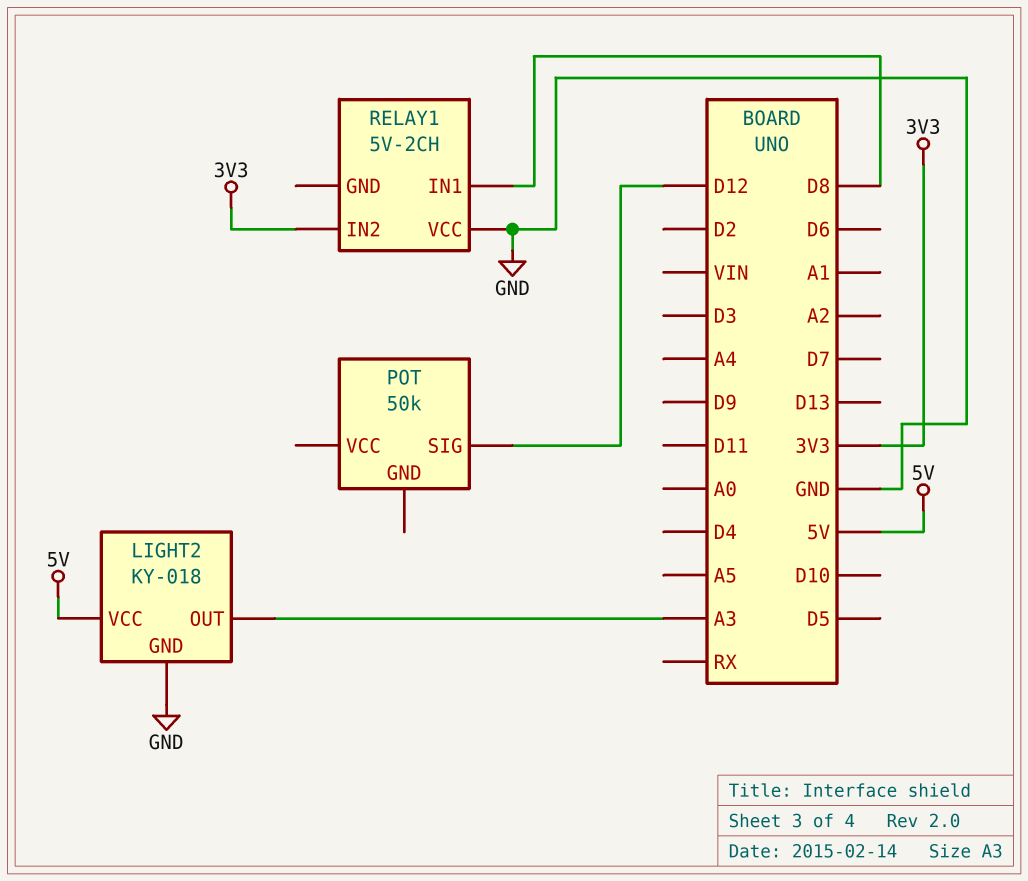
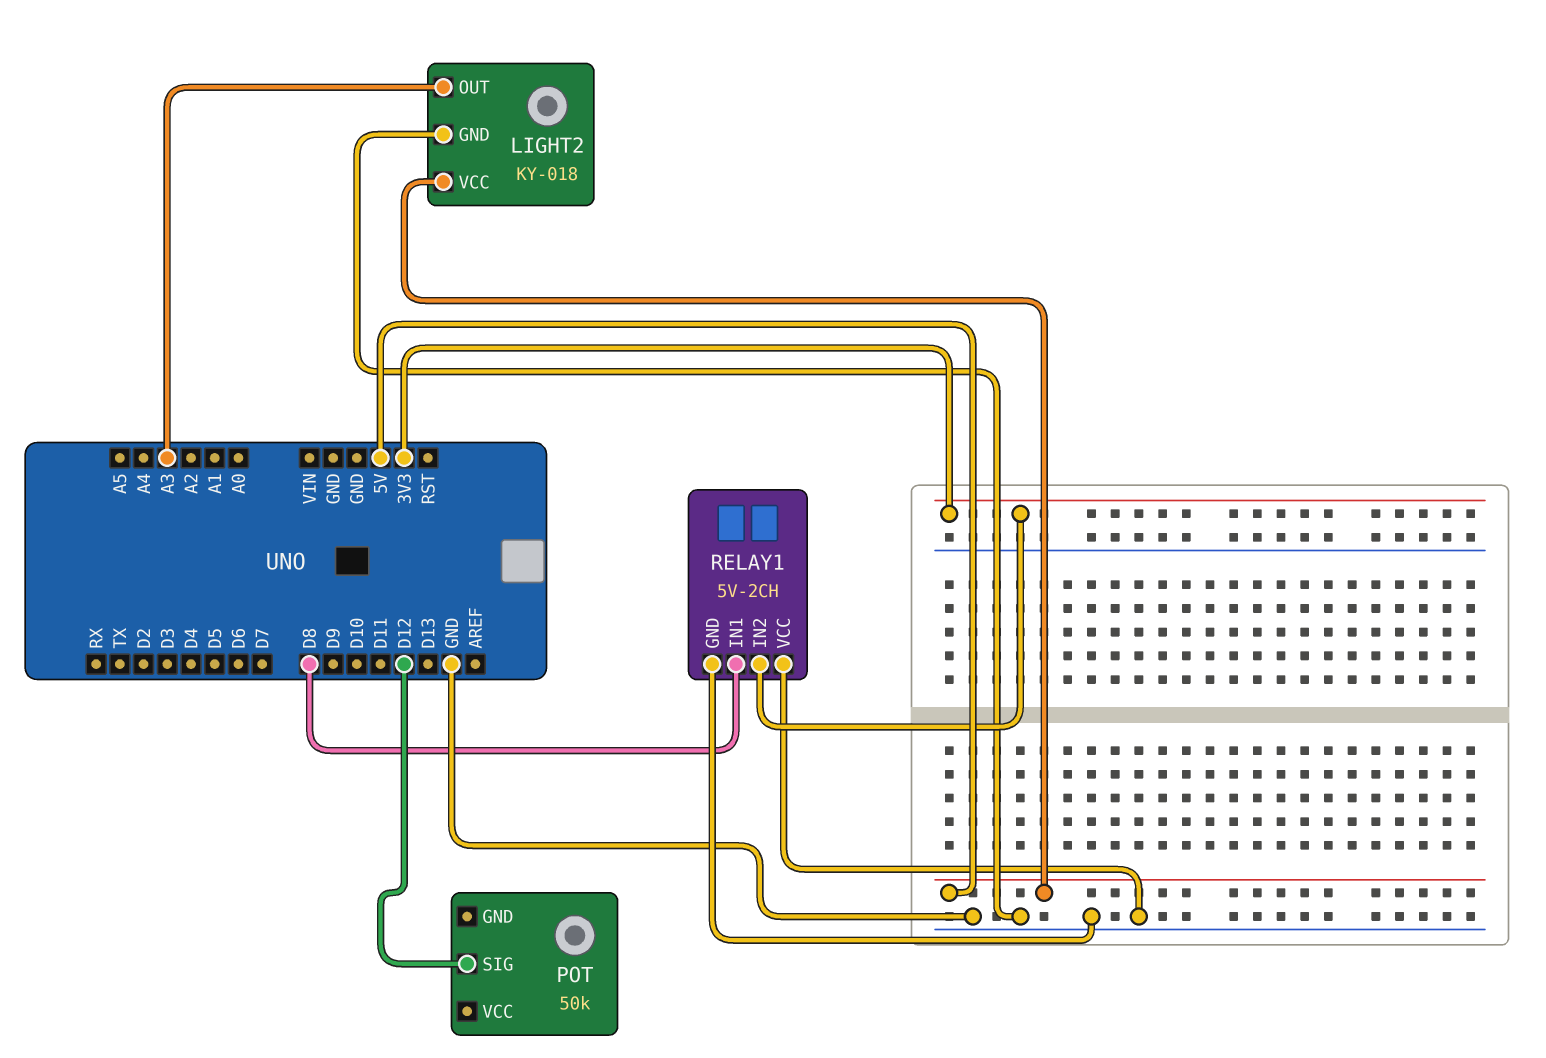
RELAY1 pin GND: none -> GND

